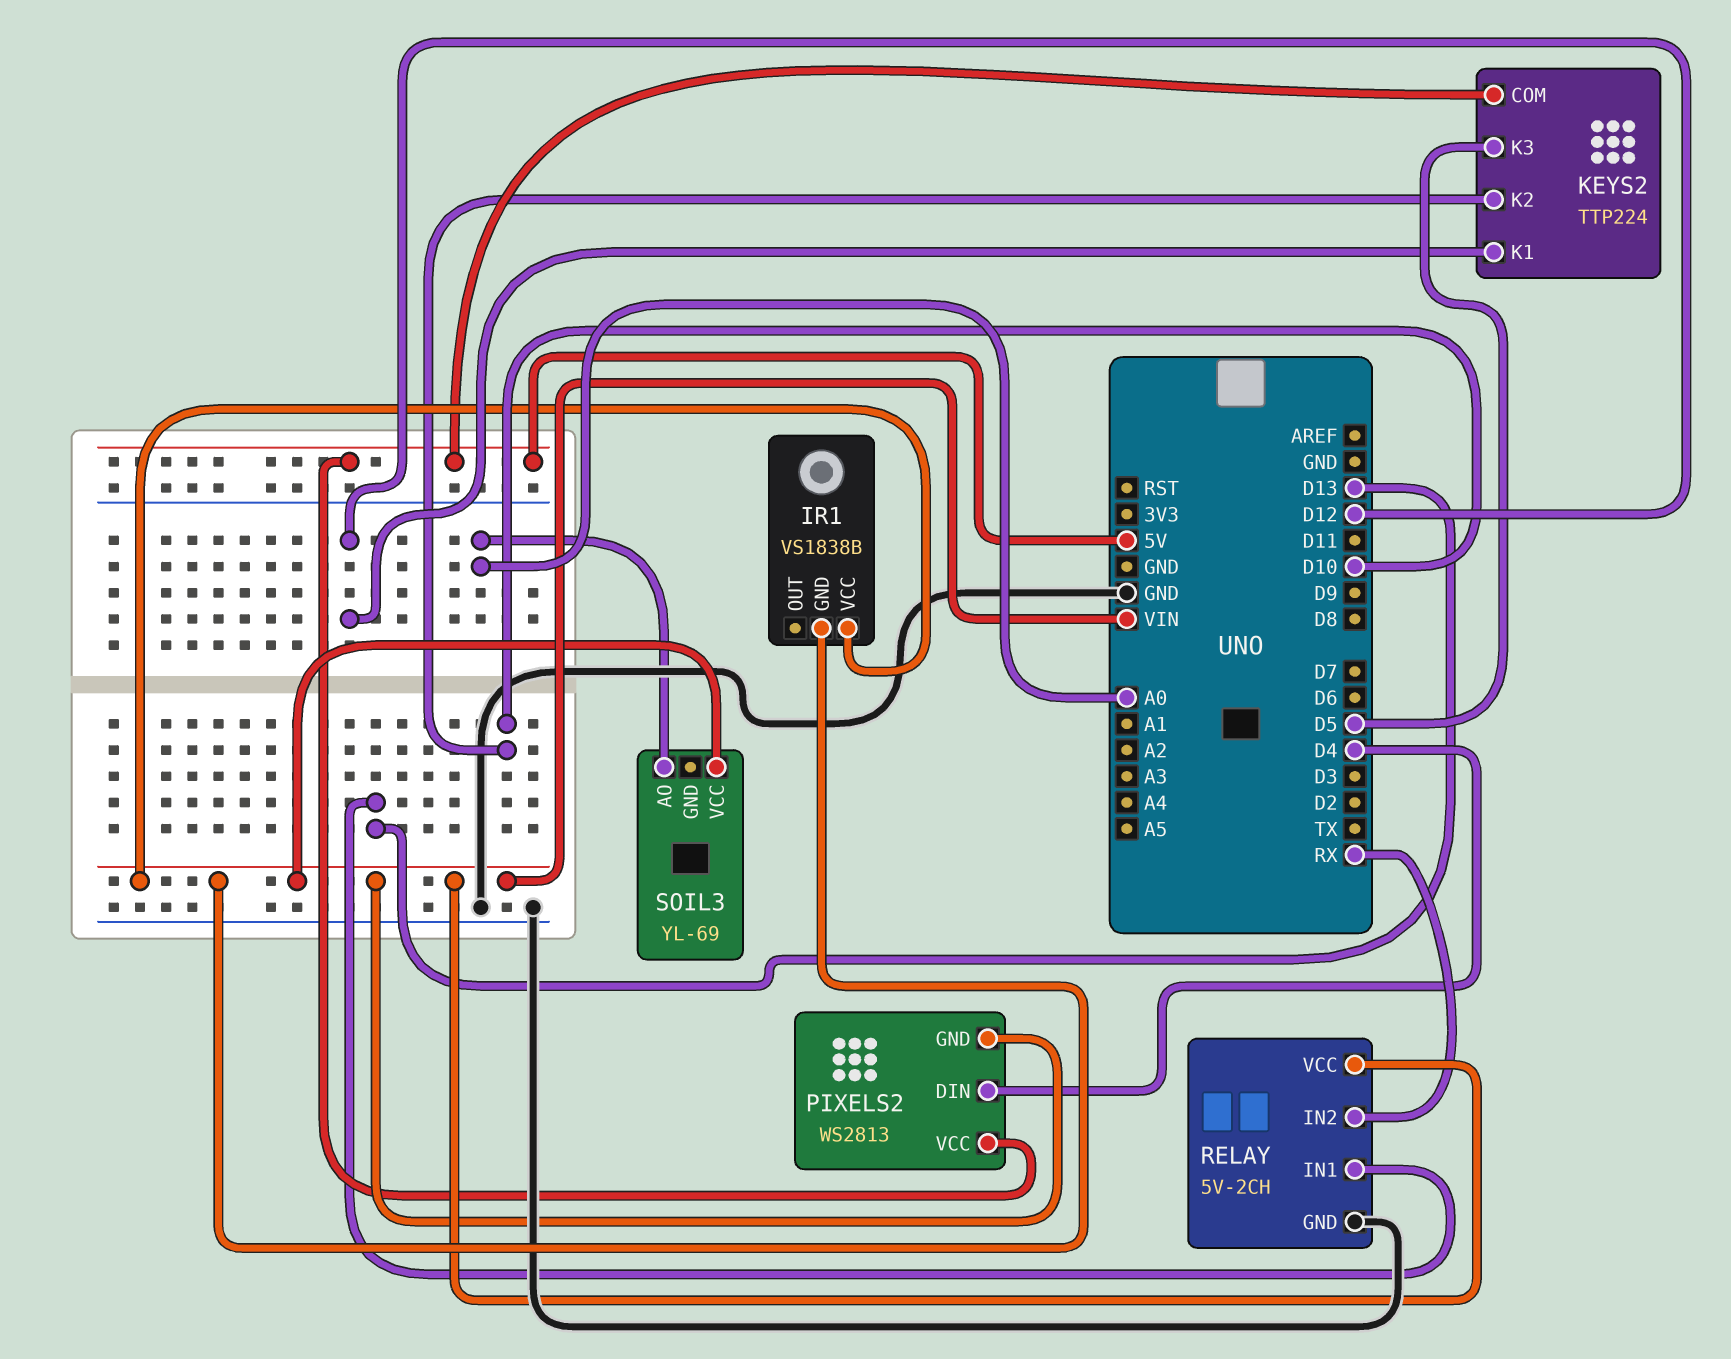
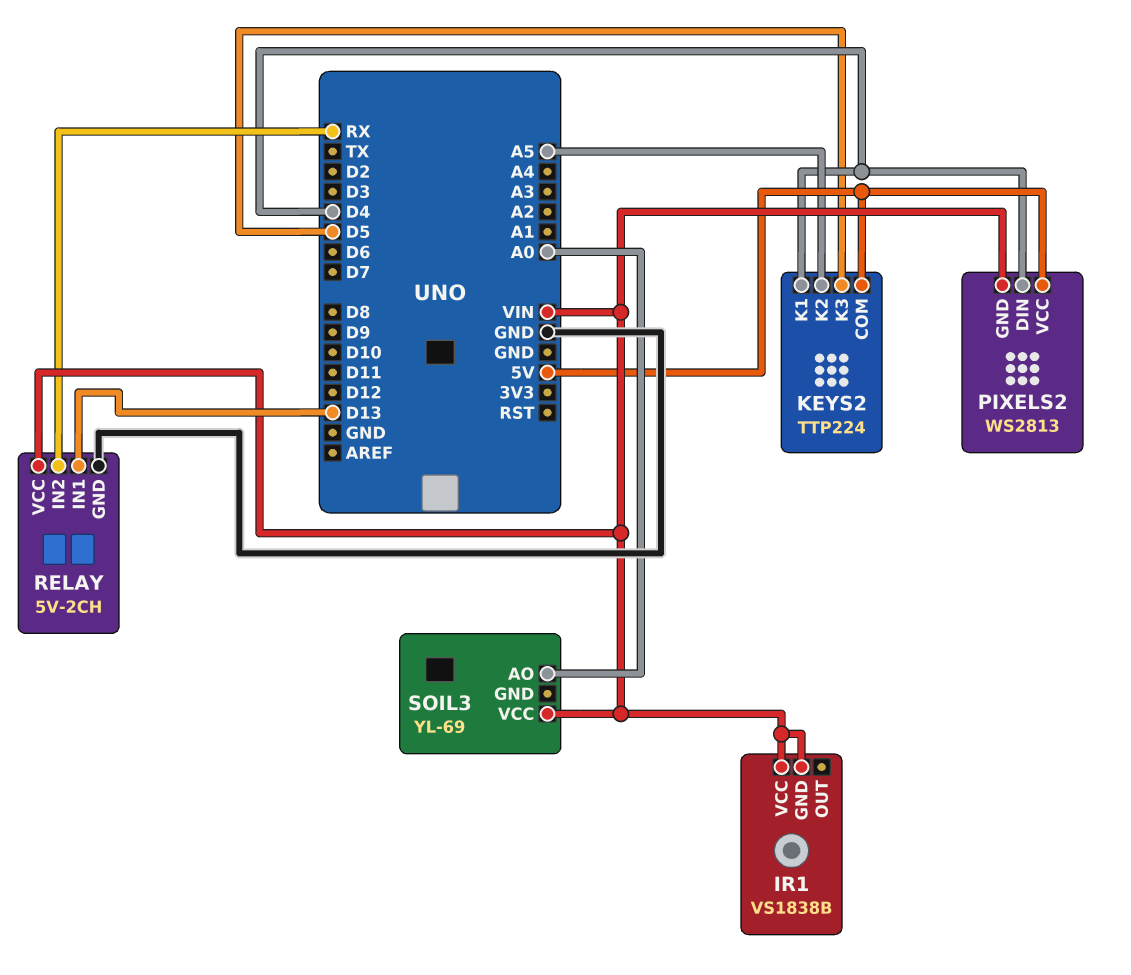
KEYS2 pin K1: D12 -> D4
KEYS2 pin K2: D10 -> A5

